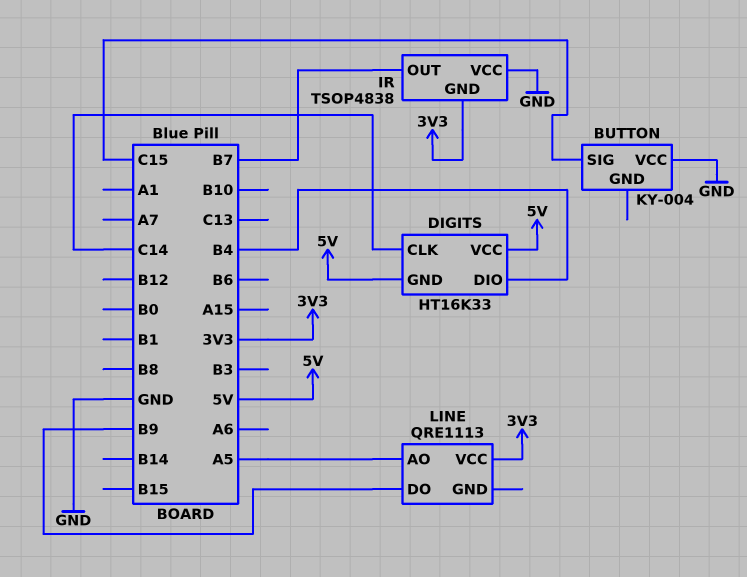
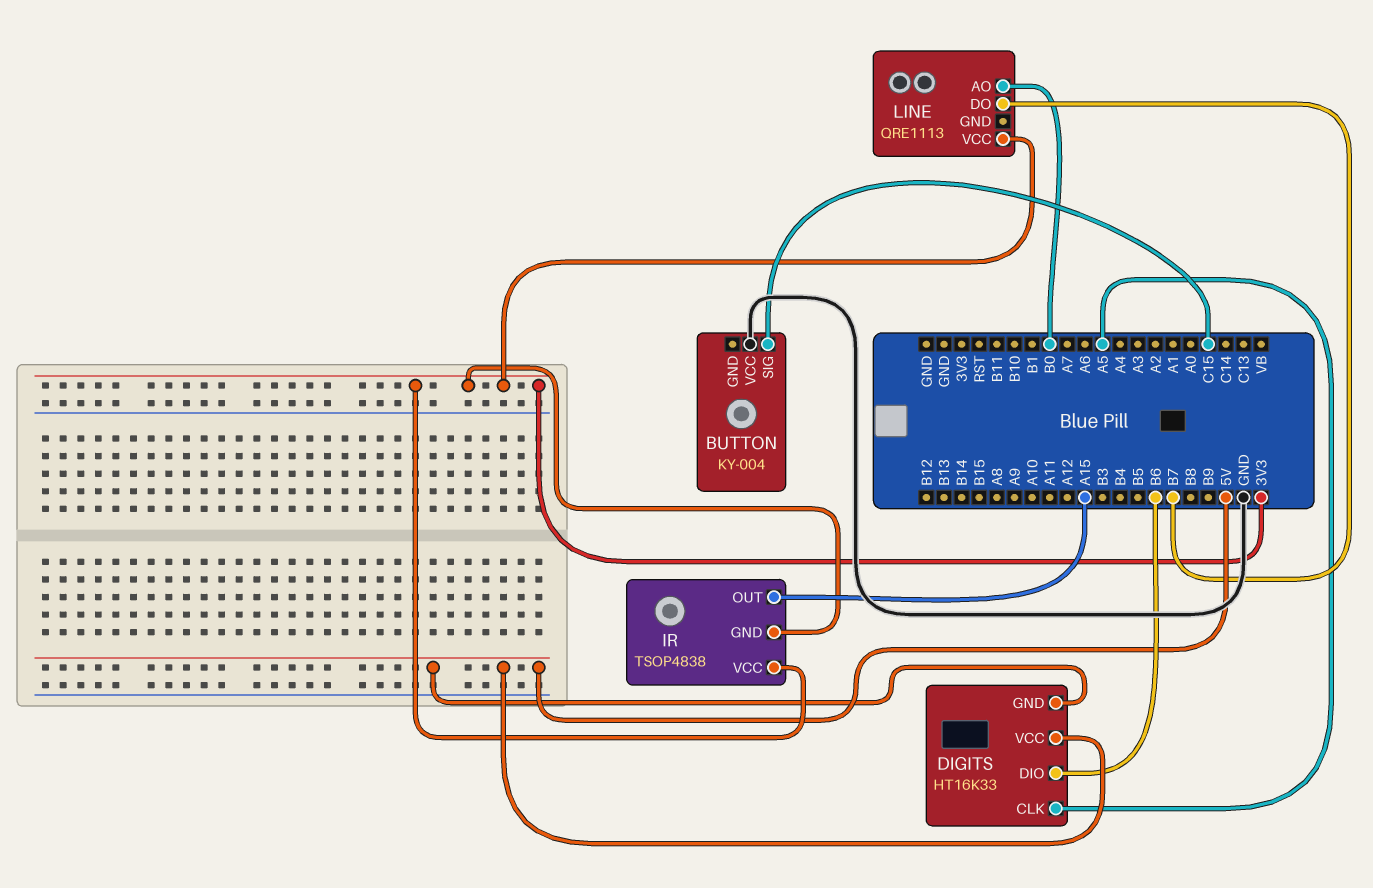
DIGITS pin CLK: C14 -> A5
DIGITS pin DIO: B4 -> B6
IR pin OUT: B7 -> A15
IR pin VCC: GND -> 3V3
LINE pin AO: A5 -> B0
LINE pin DO: B9 -> B7

